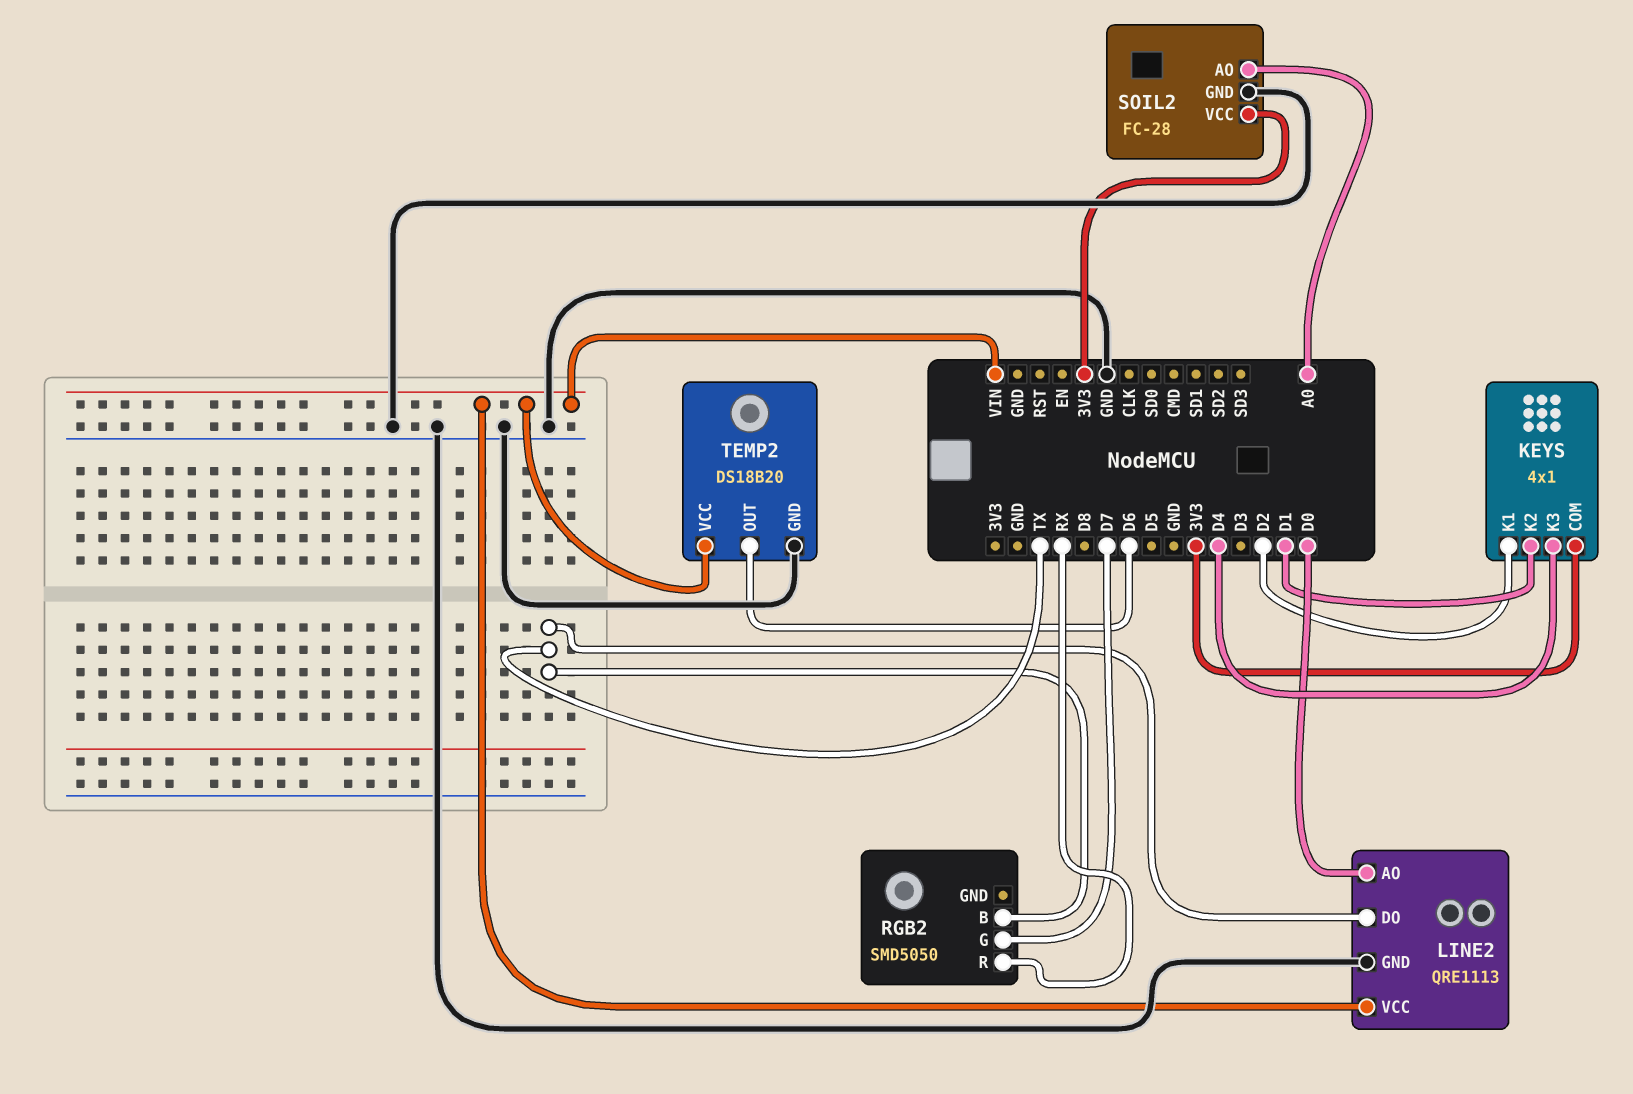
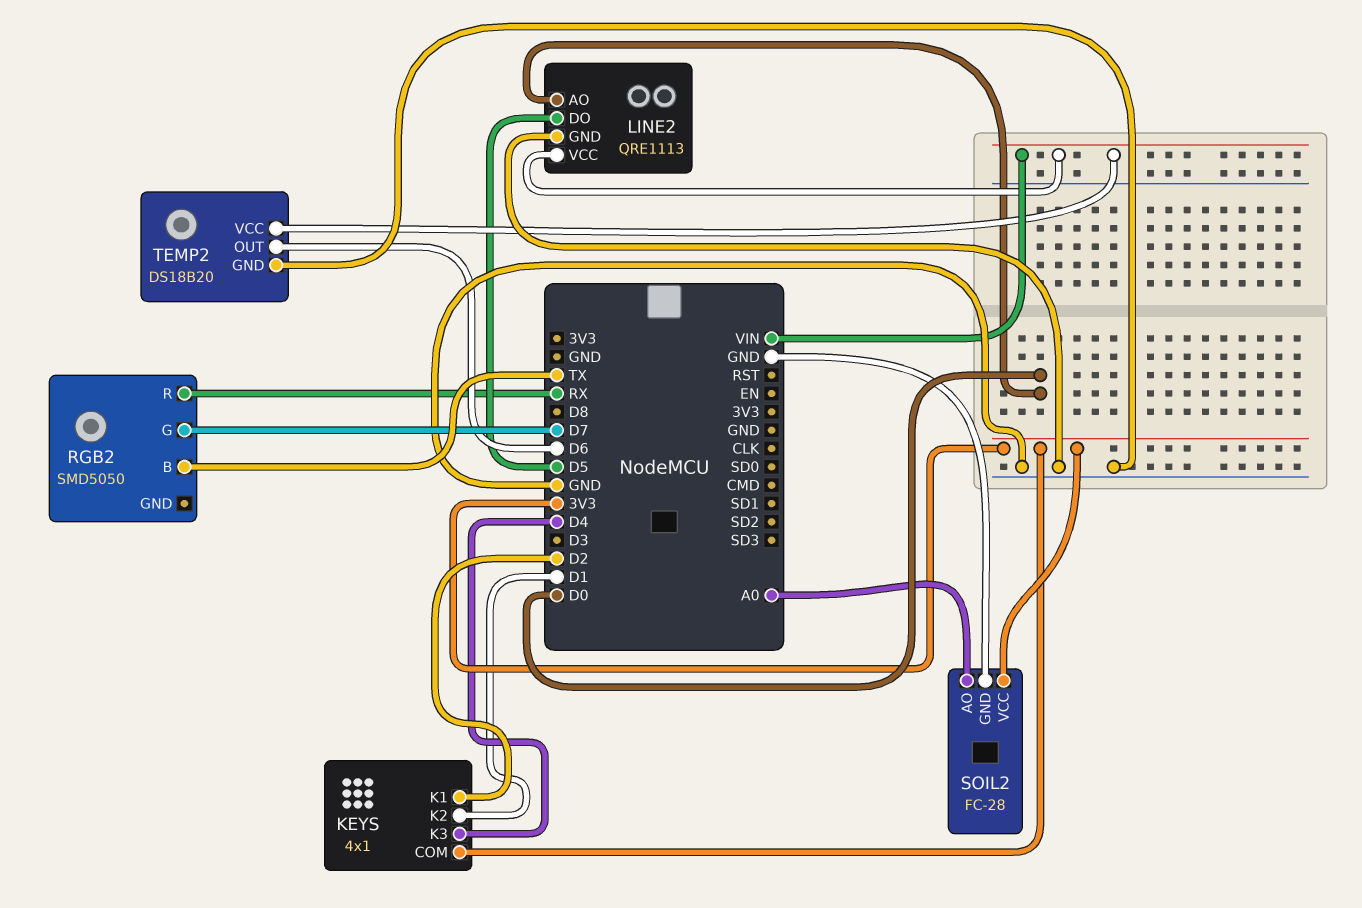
LINE2 pin DO: TX -> D5

